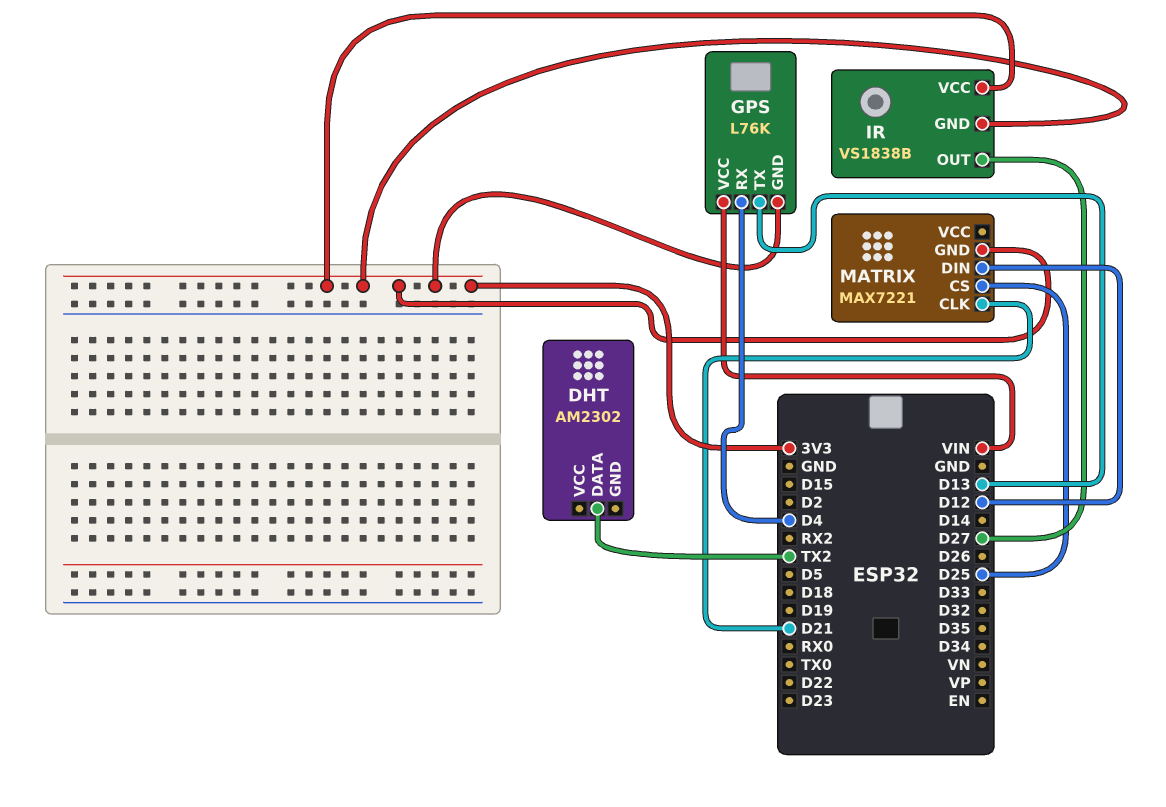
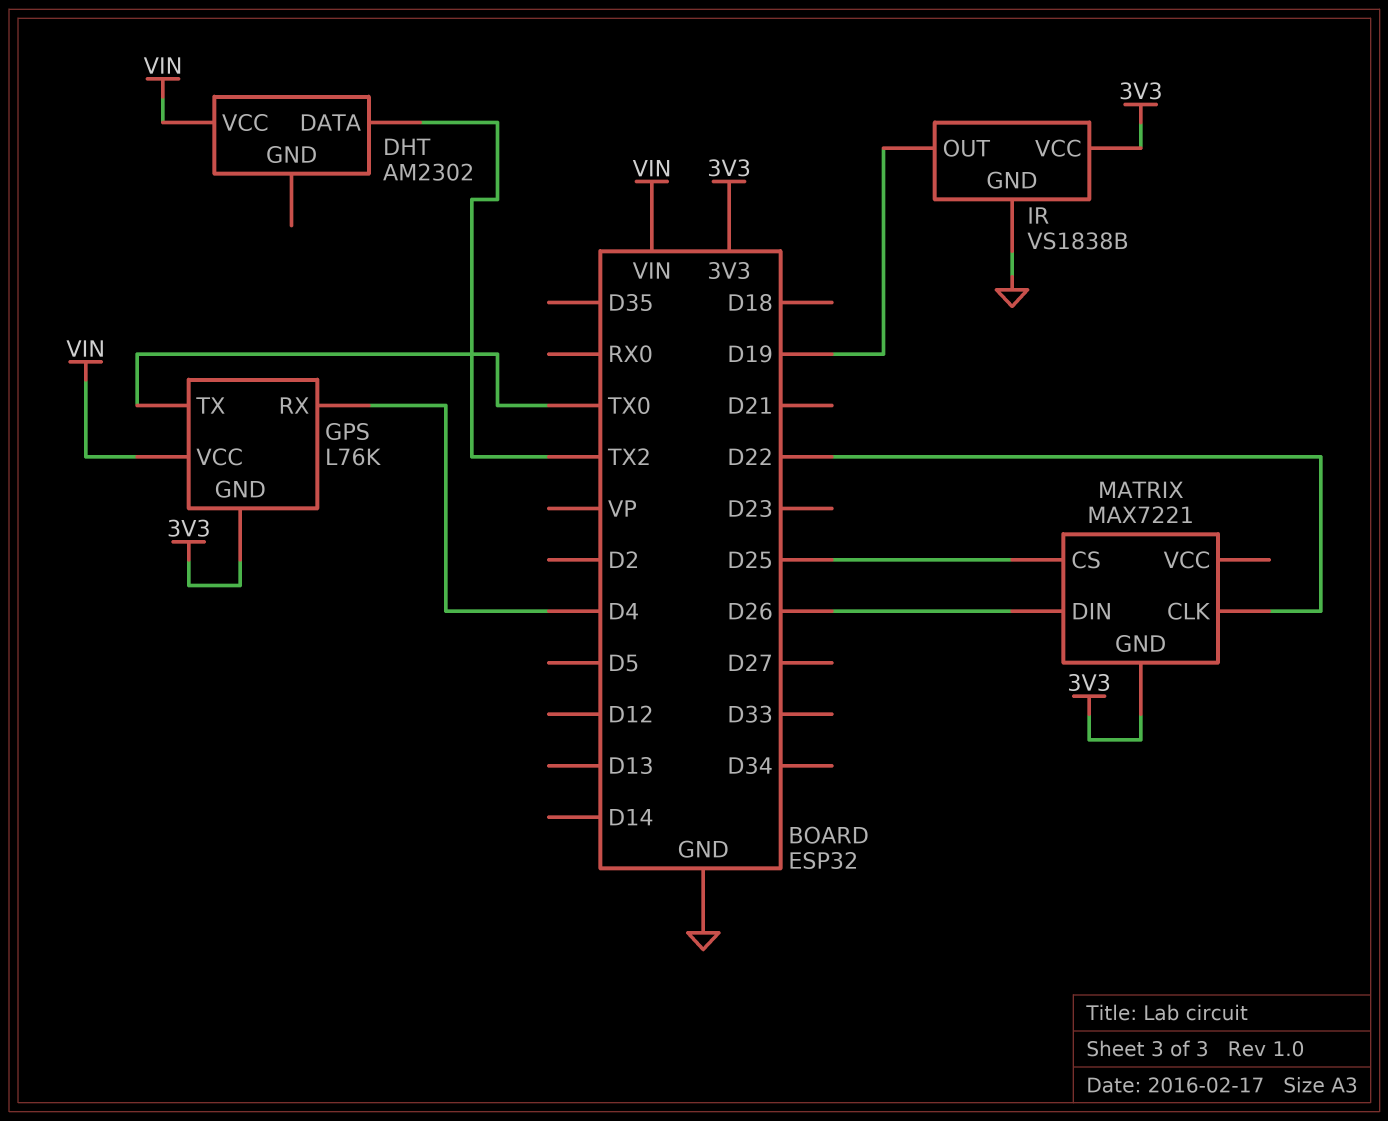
DHT pin VCC: none -> VIN
GPS pin TX: D13 -> TX0
IR pin GND: 3V3 -> GND
IR pin OUT: D27 -> D19
MATRIX pin CLK: D21 -> D22
MATRIX pin DIN: D12 -> D26

